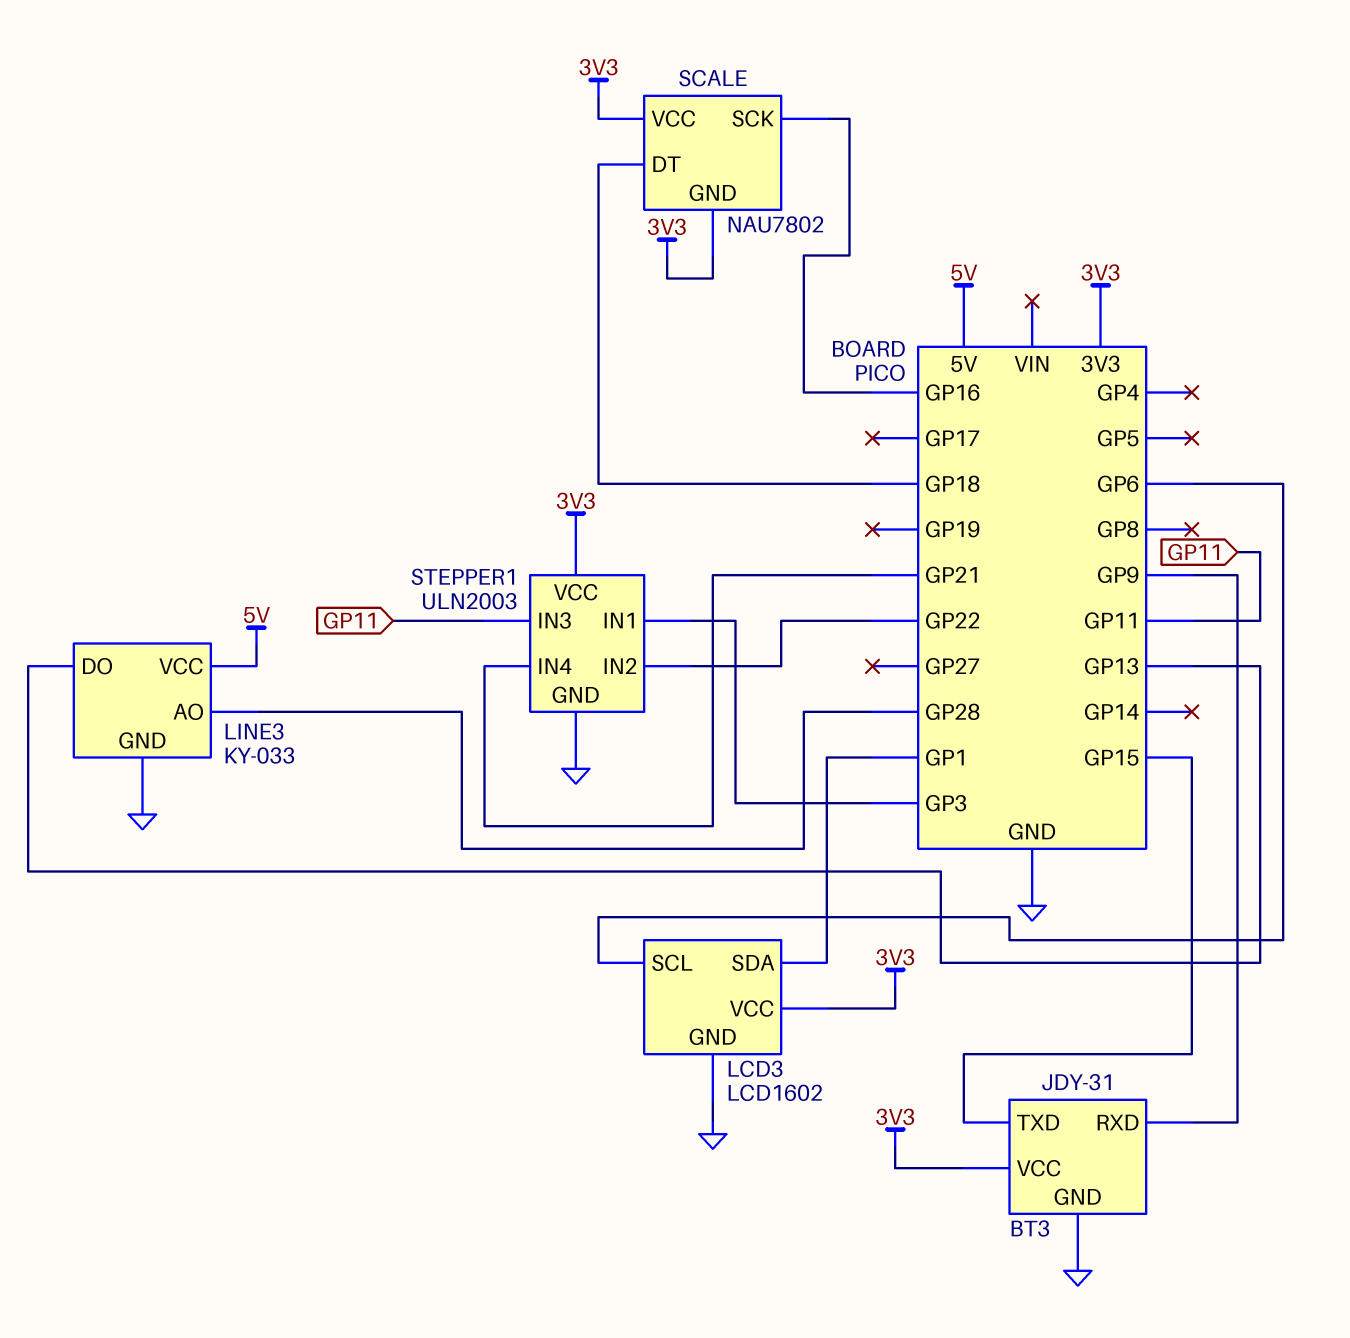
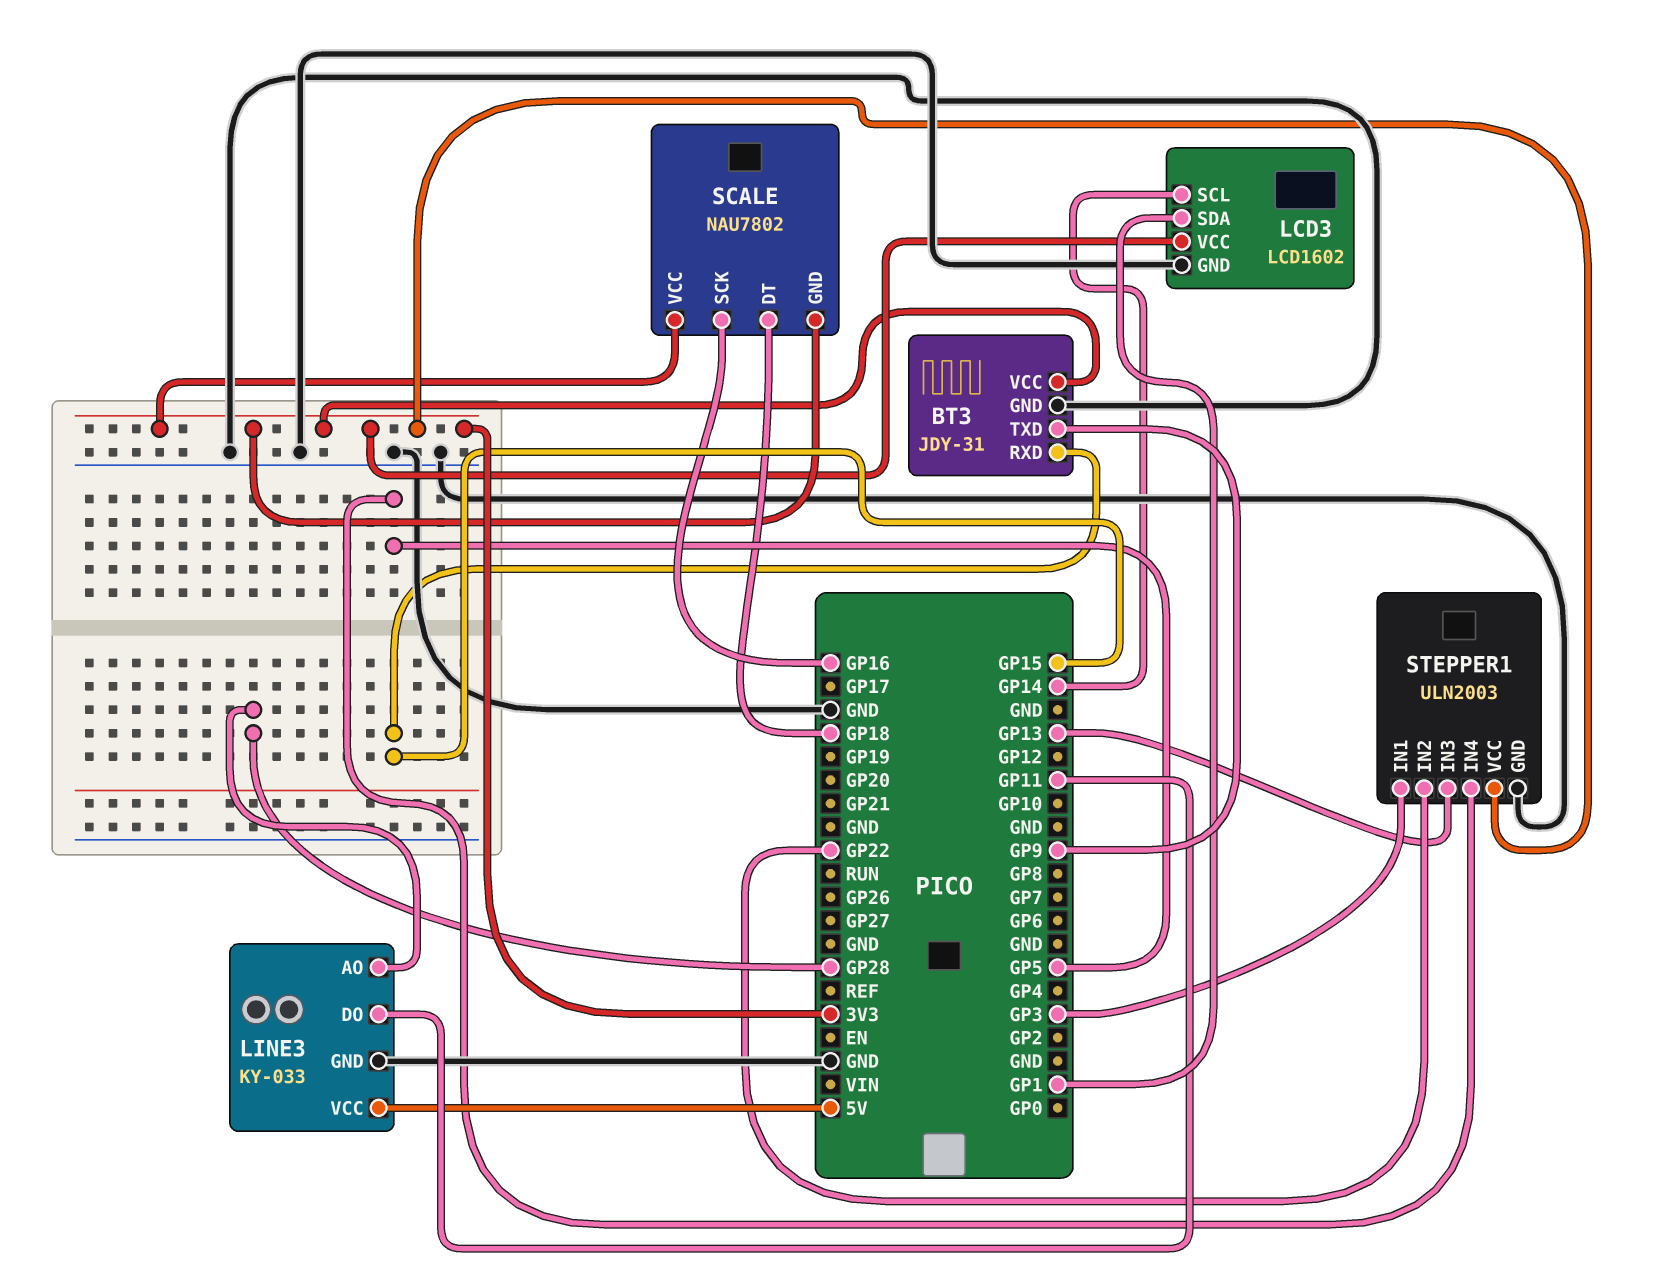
BT3 pin RXD: GP9 -> GP15
BT3 pin TXD: GP15 -> GP9
LCD3 pin SCL: GP6 -> GP14
LINE3 pin DO: GP13 -> GP11
STEPPER1 pin IN3: GP11 -> GP13
STEPPER1 pin IN4: GP21 -> GP5

